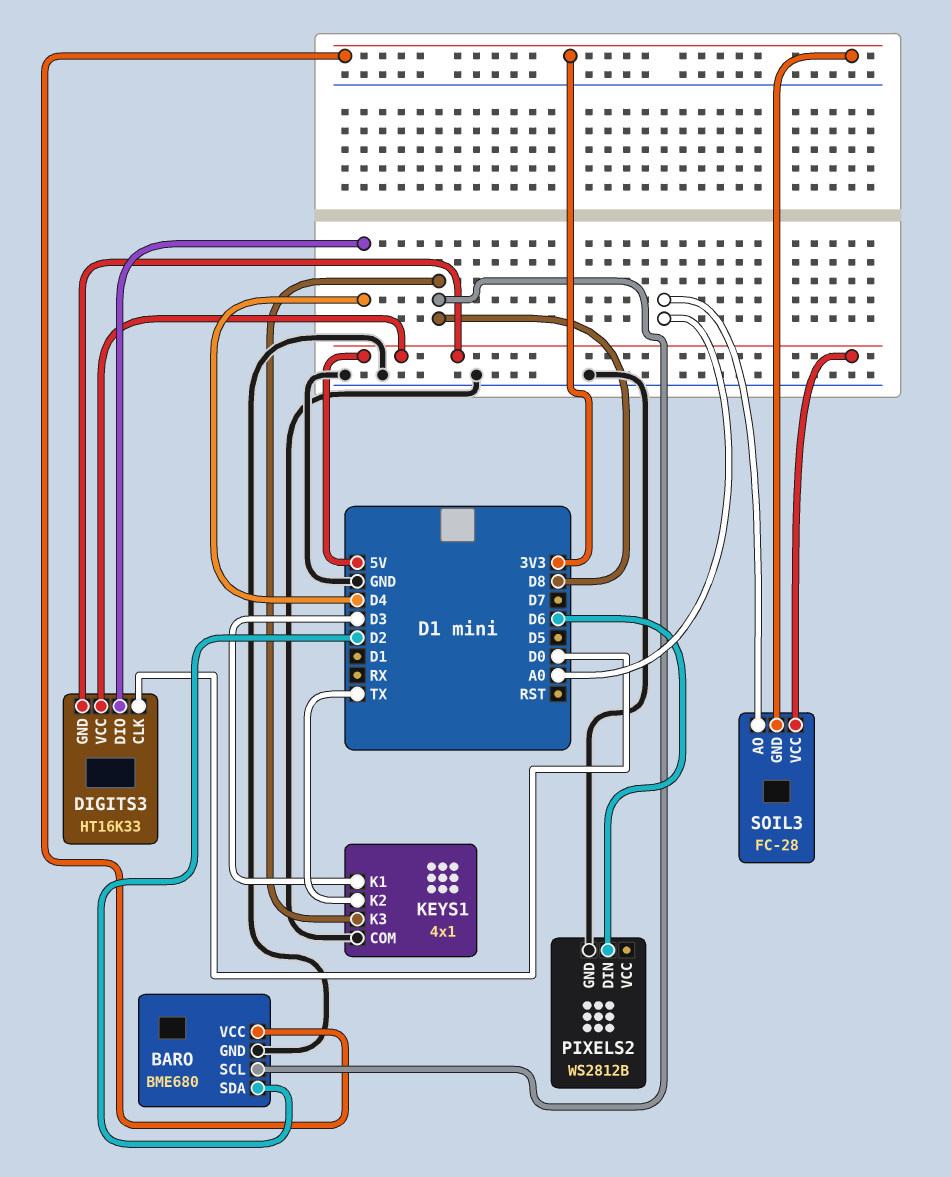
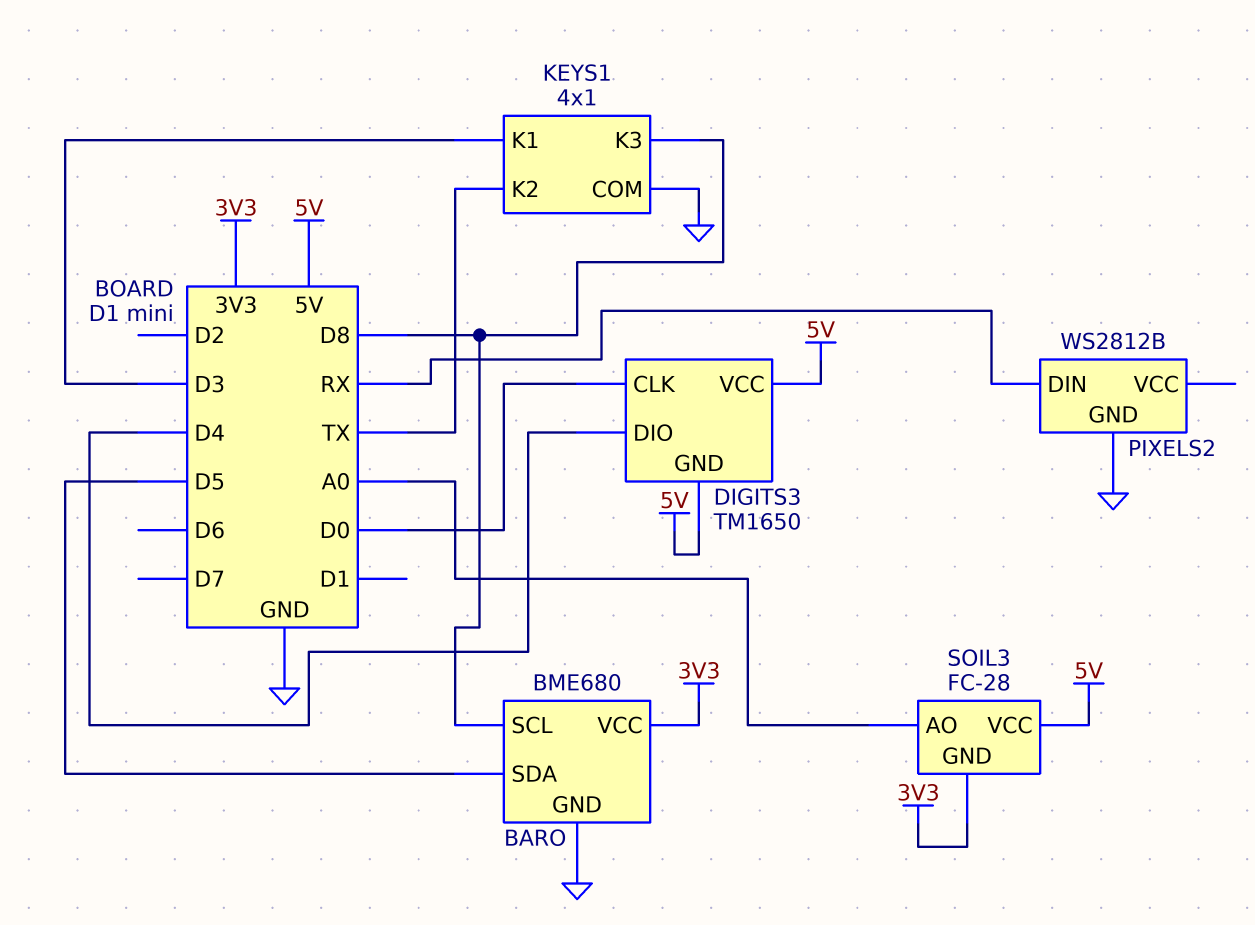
BARO pin SDA: D2 -> D5
DIGITS3: HT16K33 -> TM1650
PIXELS2 pin DIN: D6 -> RX

